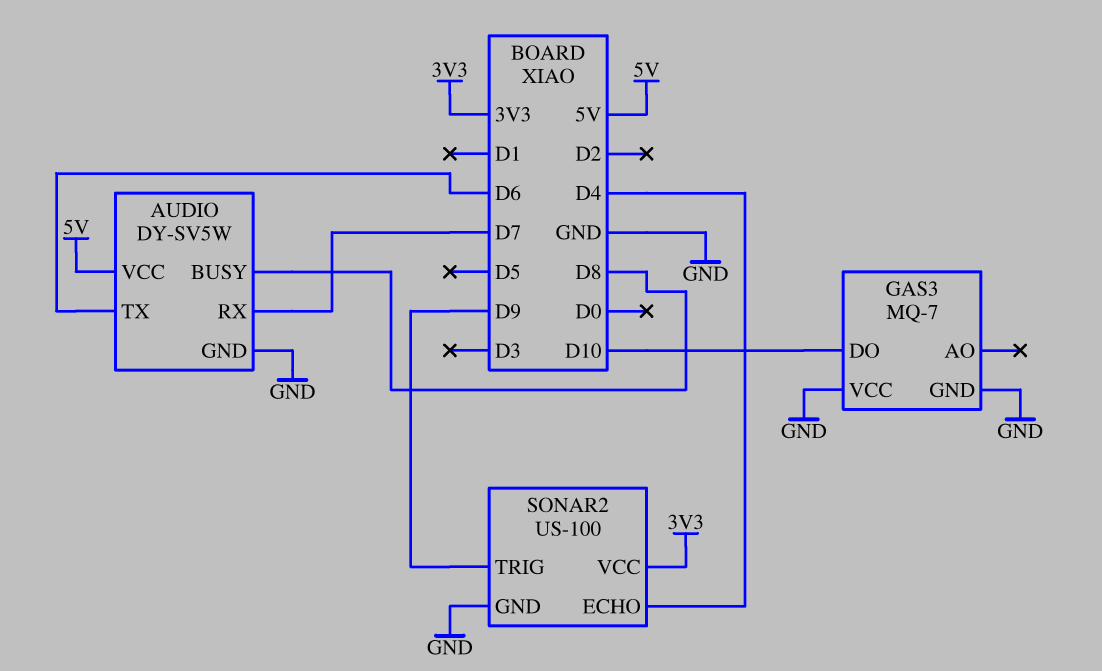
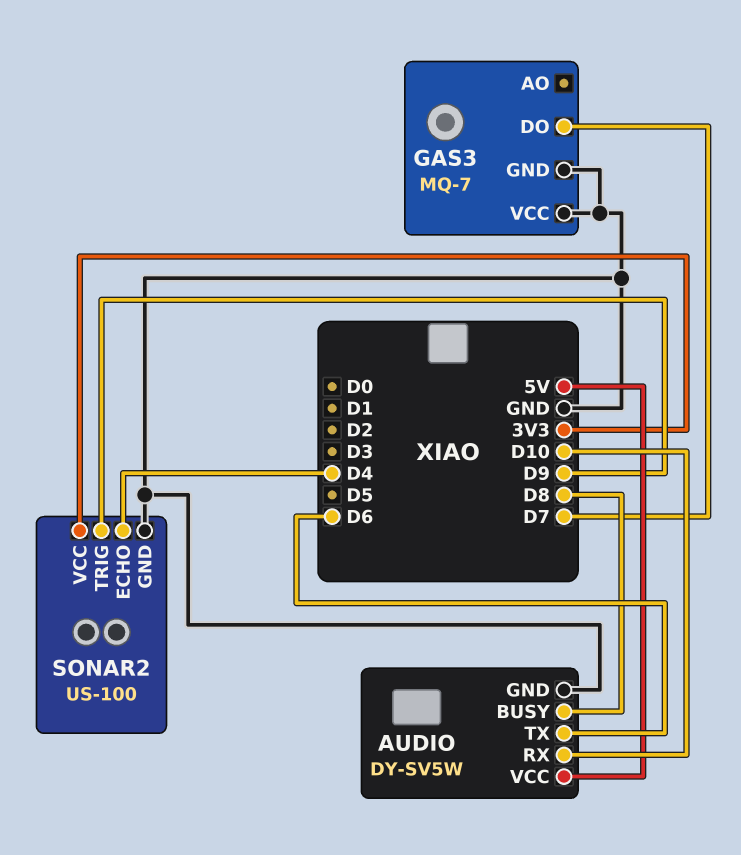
AUDIO pin RX: D7 -> D10
GAS3 pin DO: D10 -> D7

